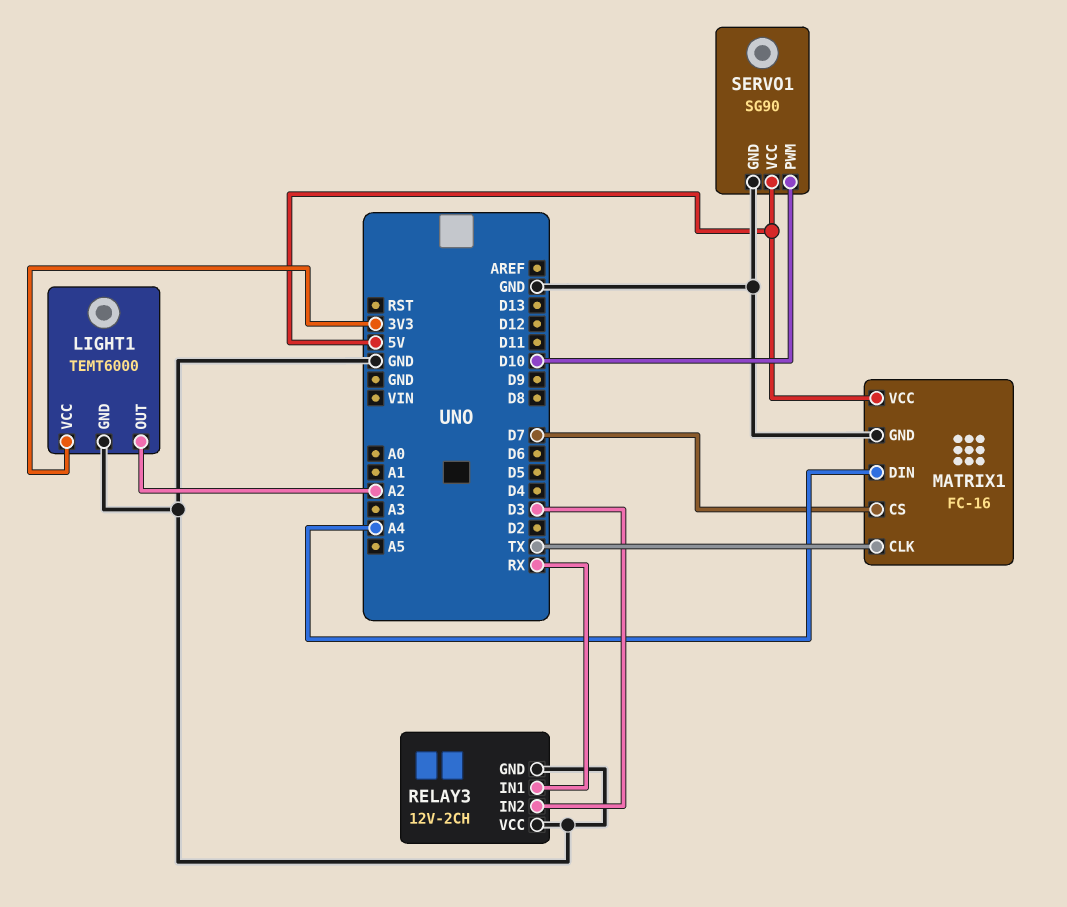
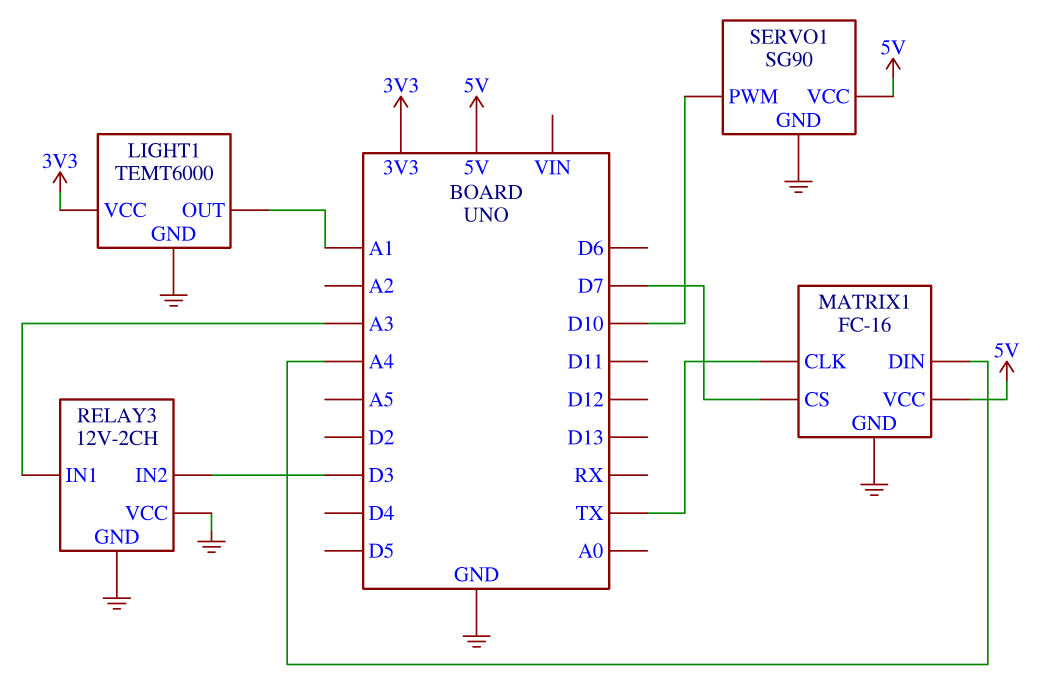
LIGHT1 pin OUT: A2 -> A1
RELAY3 pin IN1: RX -> A3

